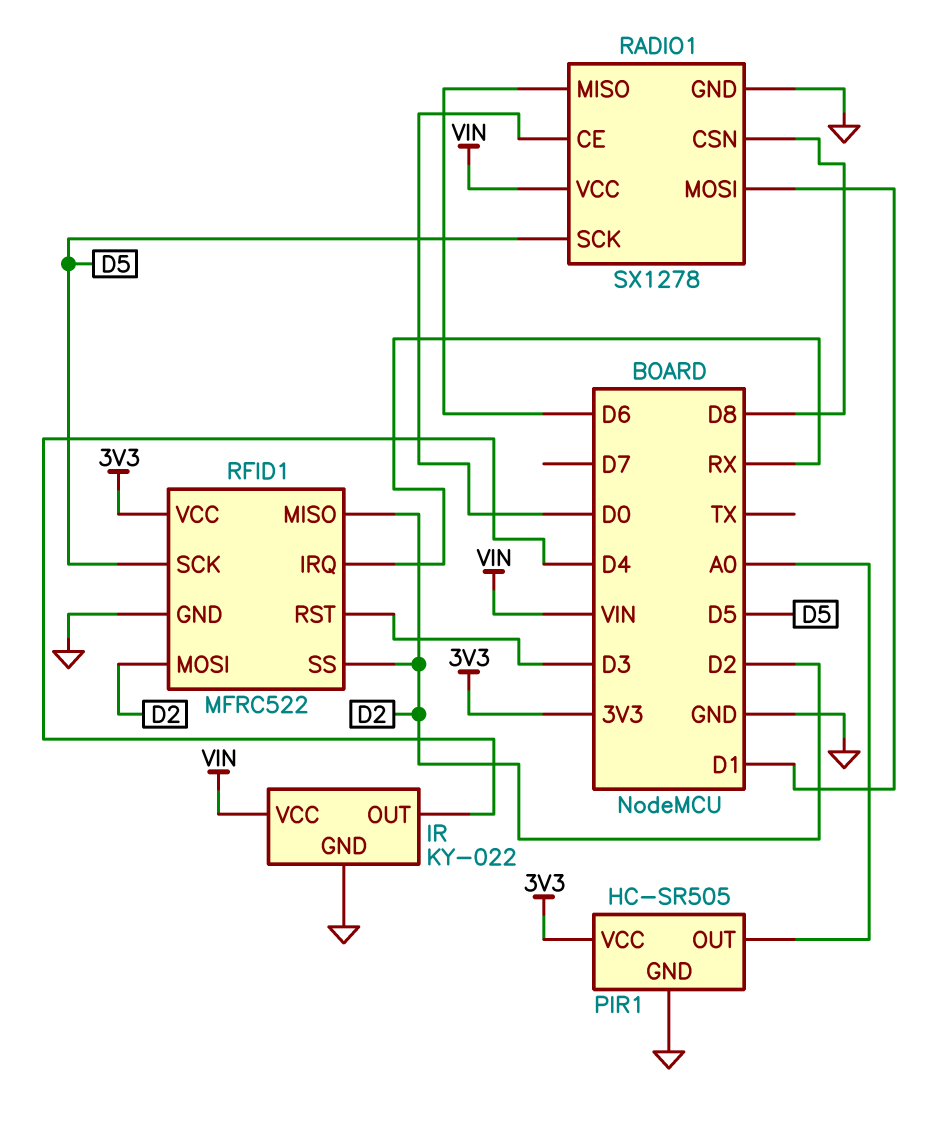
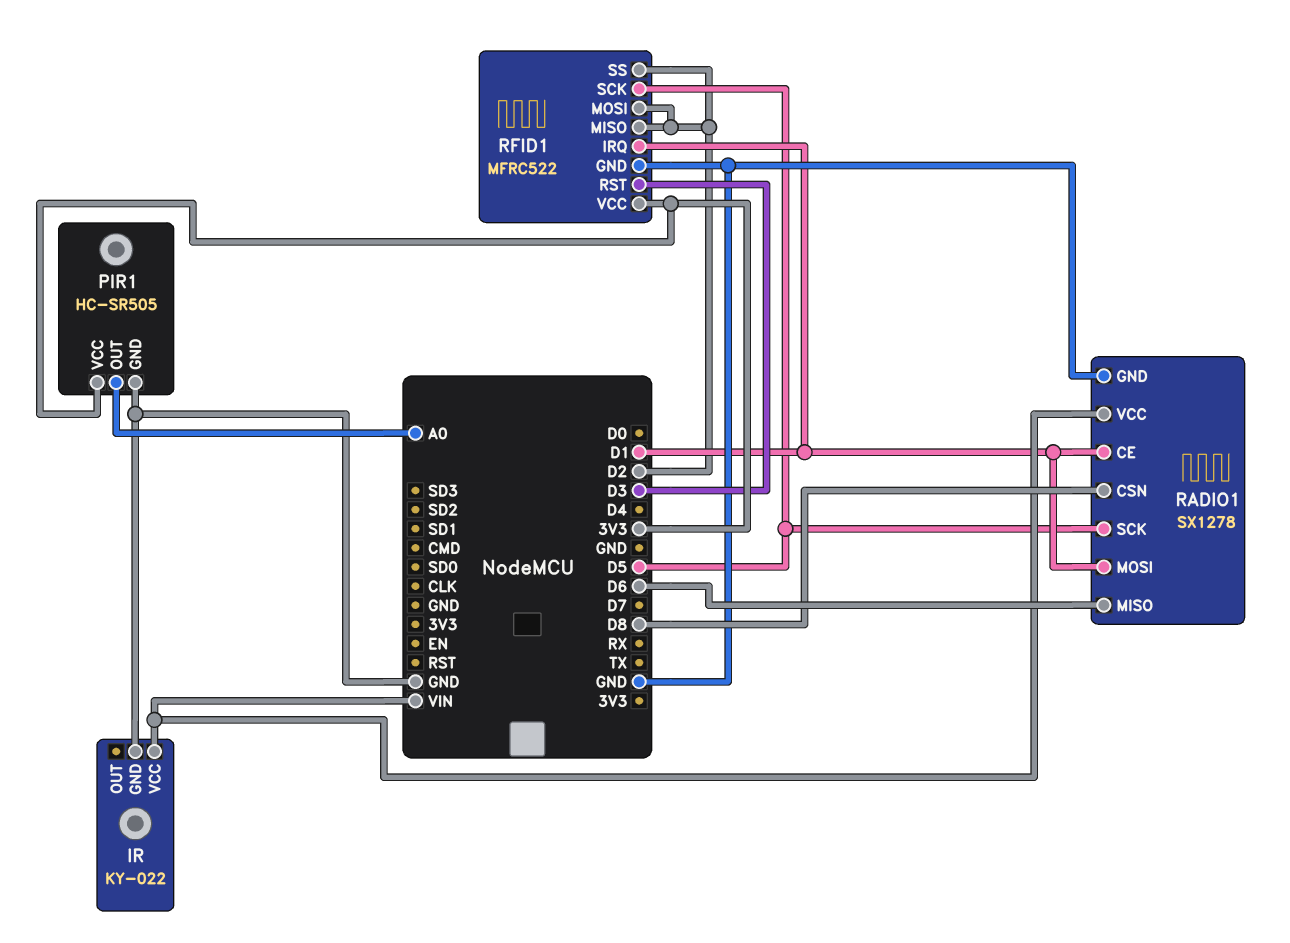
IR pin OUT: D4 -> none
RADIO1 pin CE: D0 -> D1
RFID1 pin IRQ: RX -> D1

